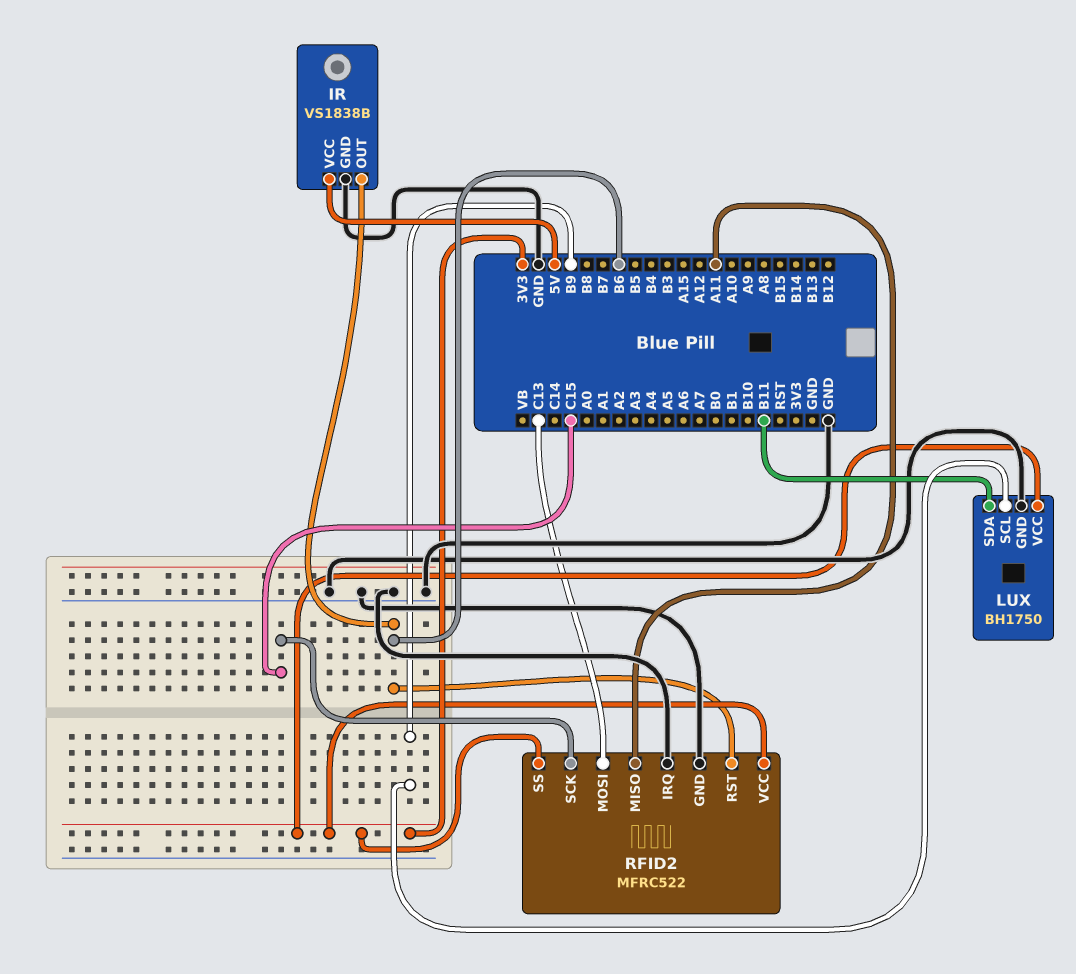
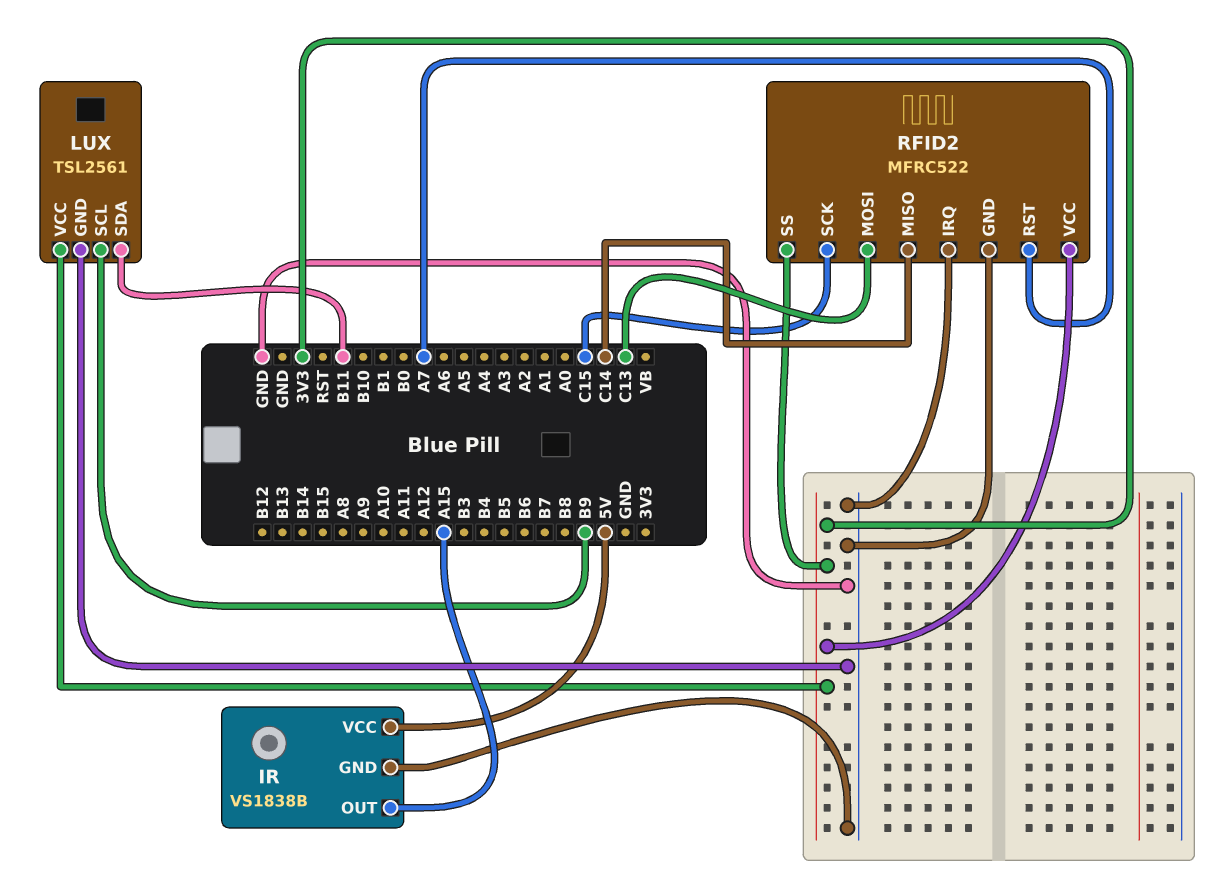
IR pin OUT: B6 -> A15
LUX: BH1750 -> TSL2561
RFID2 pin MISO: A11 -> C14
RFID2 pin RST: B6 -> A7

